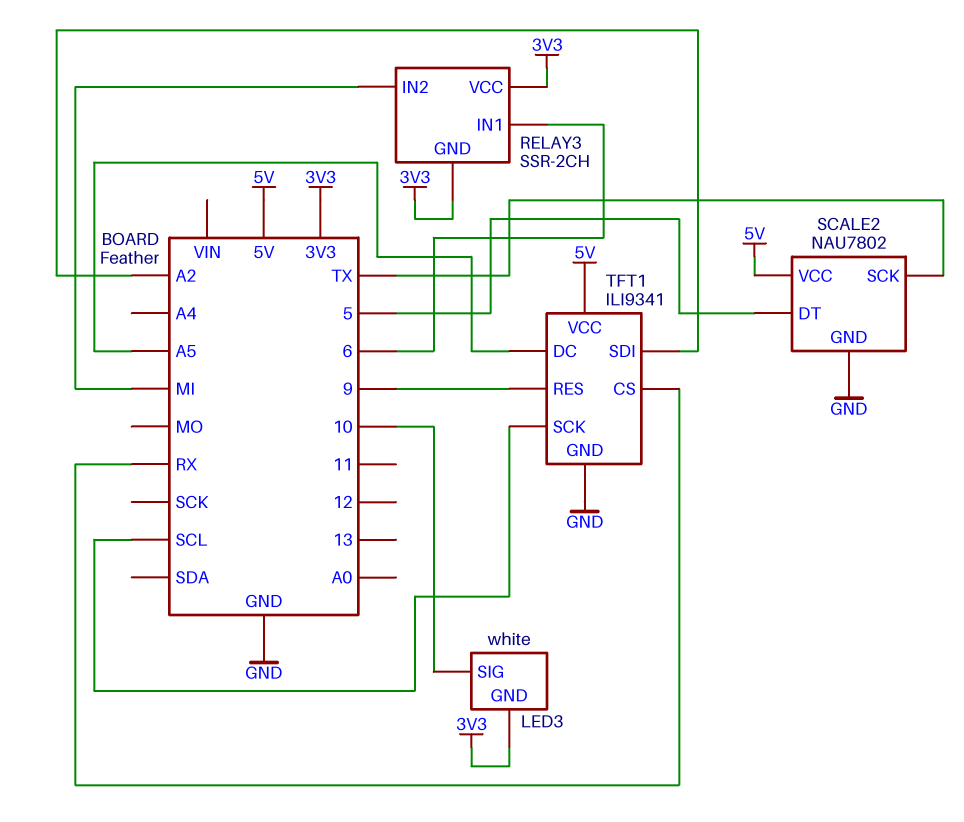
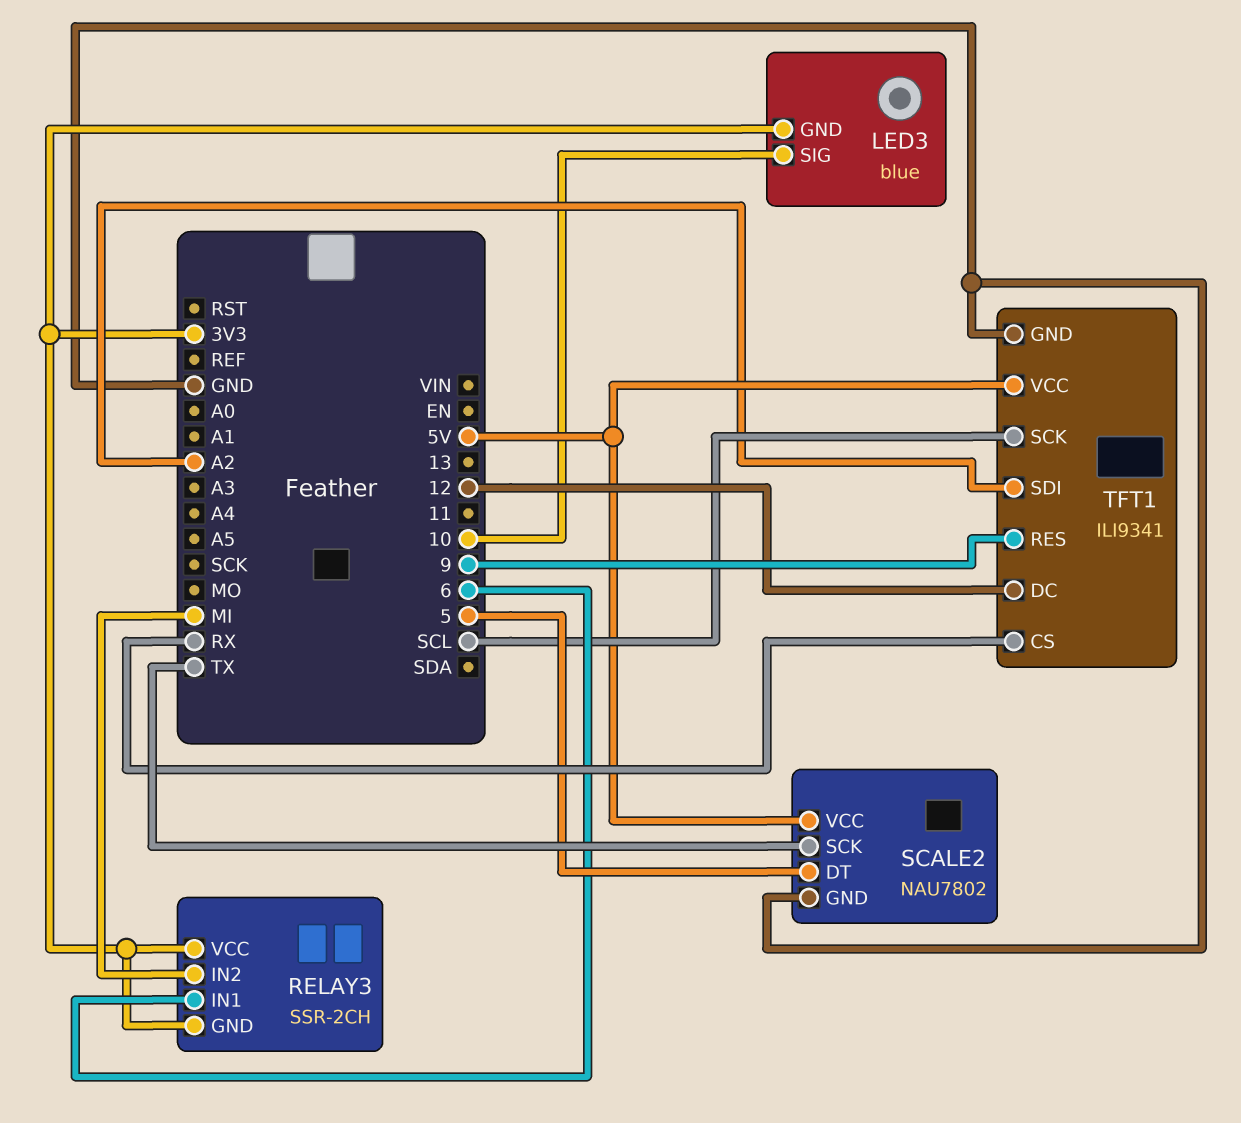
LED3: white -> blue
TFT1 pin DC: A5 -> 12

